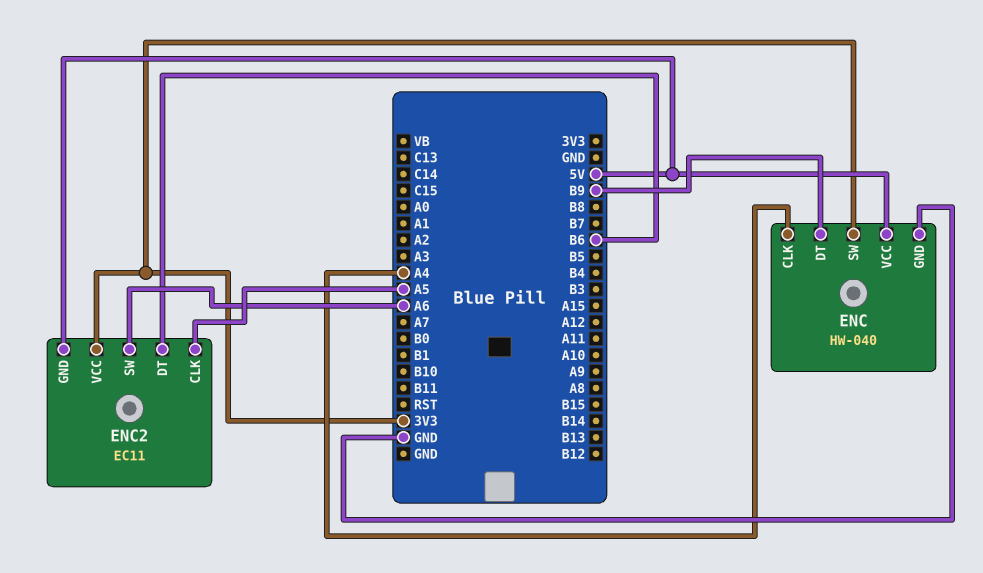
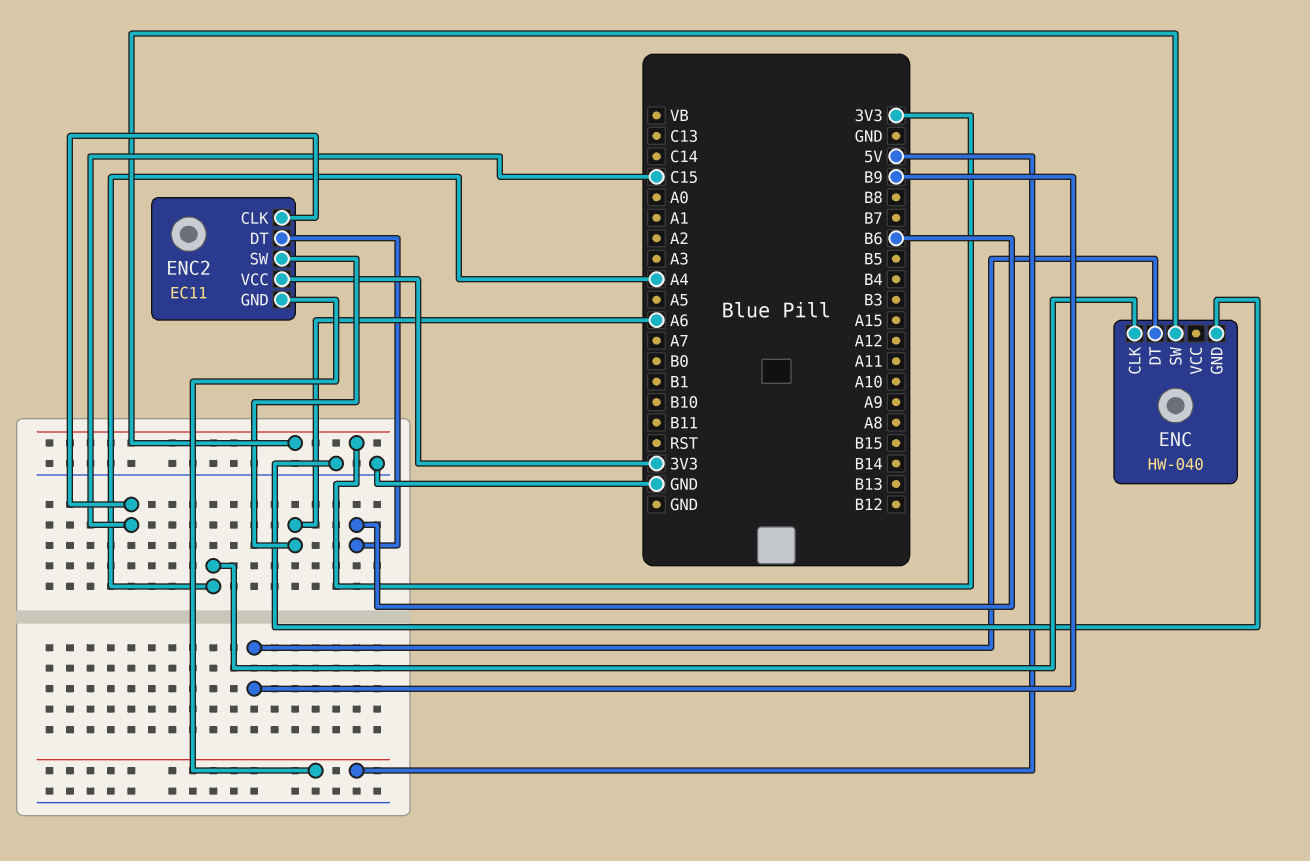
ENC pin VCC: 5V -> none
ENC2 pin CLK: A5 -> C15

